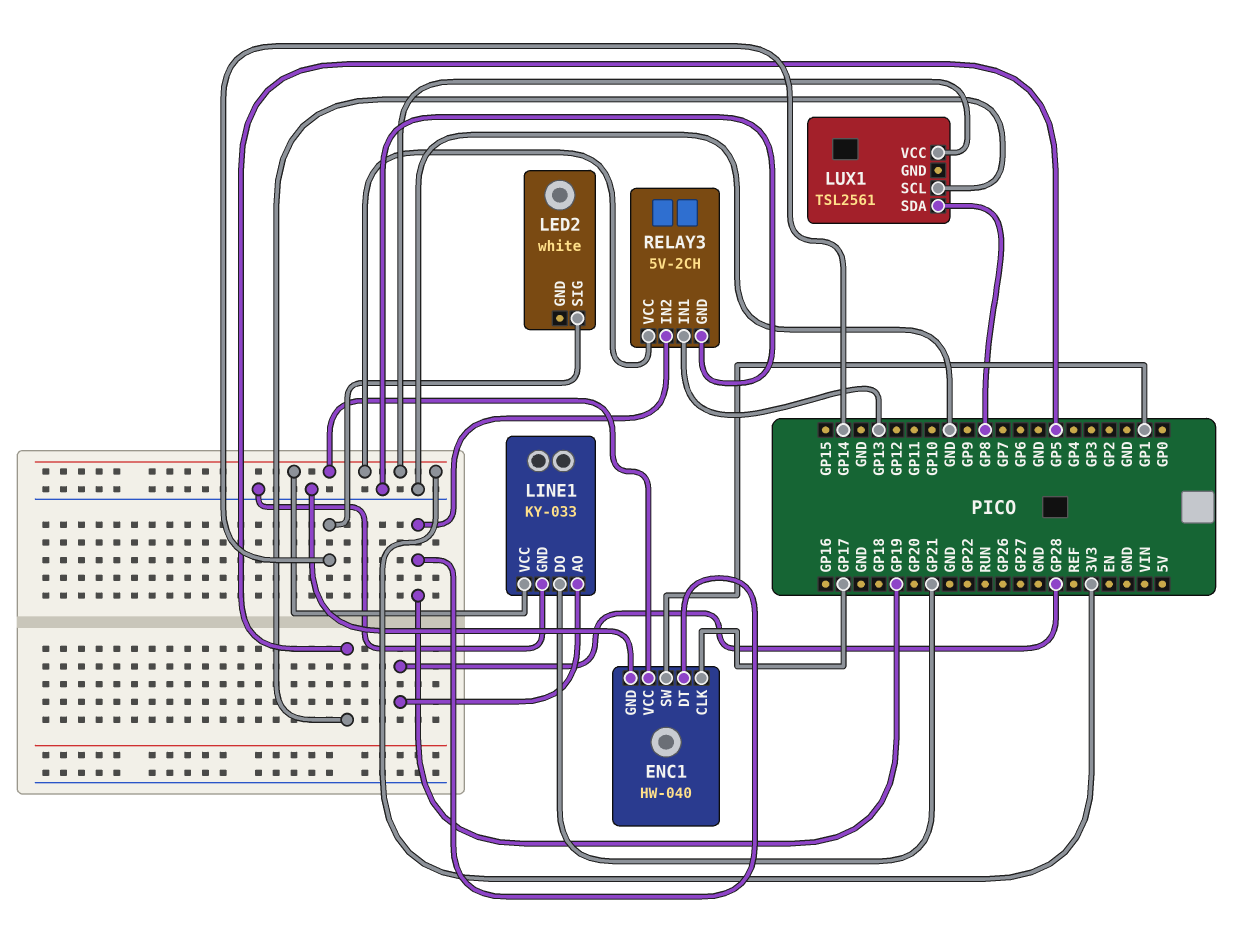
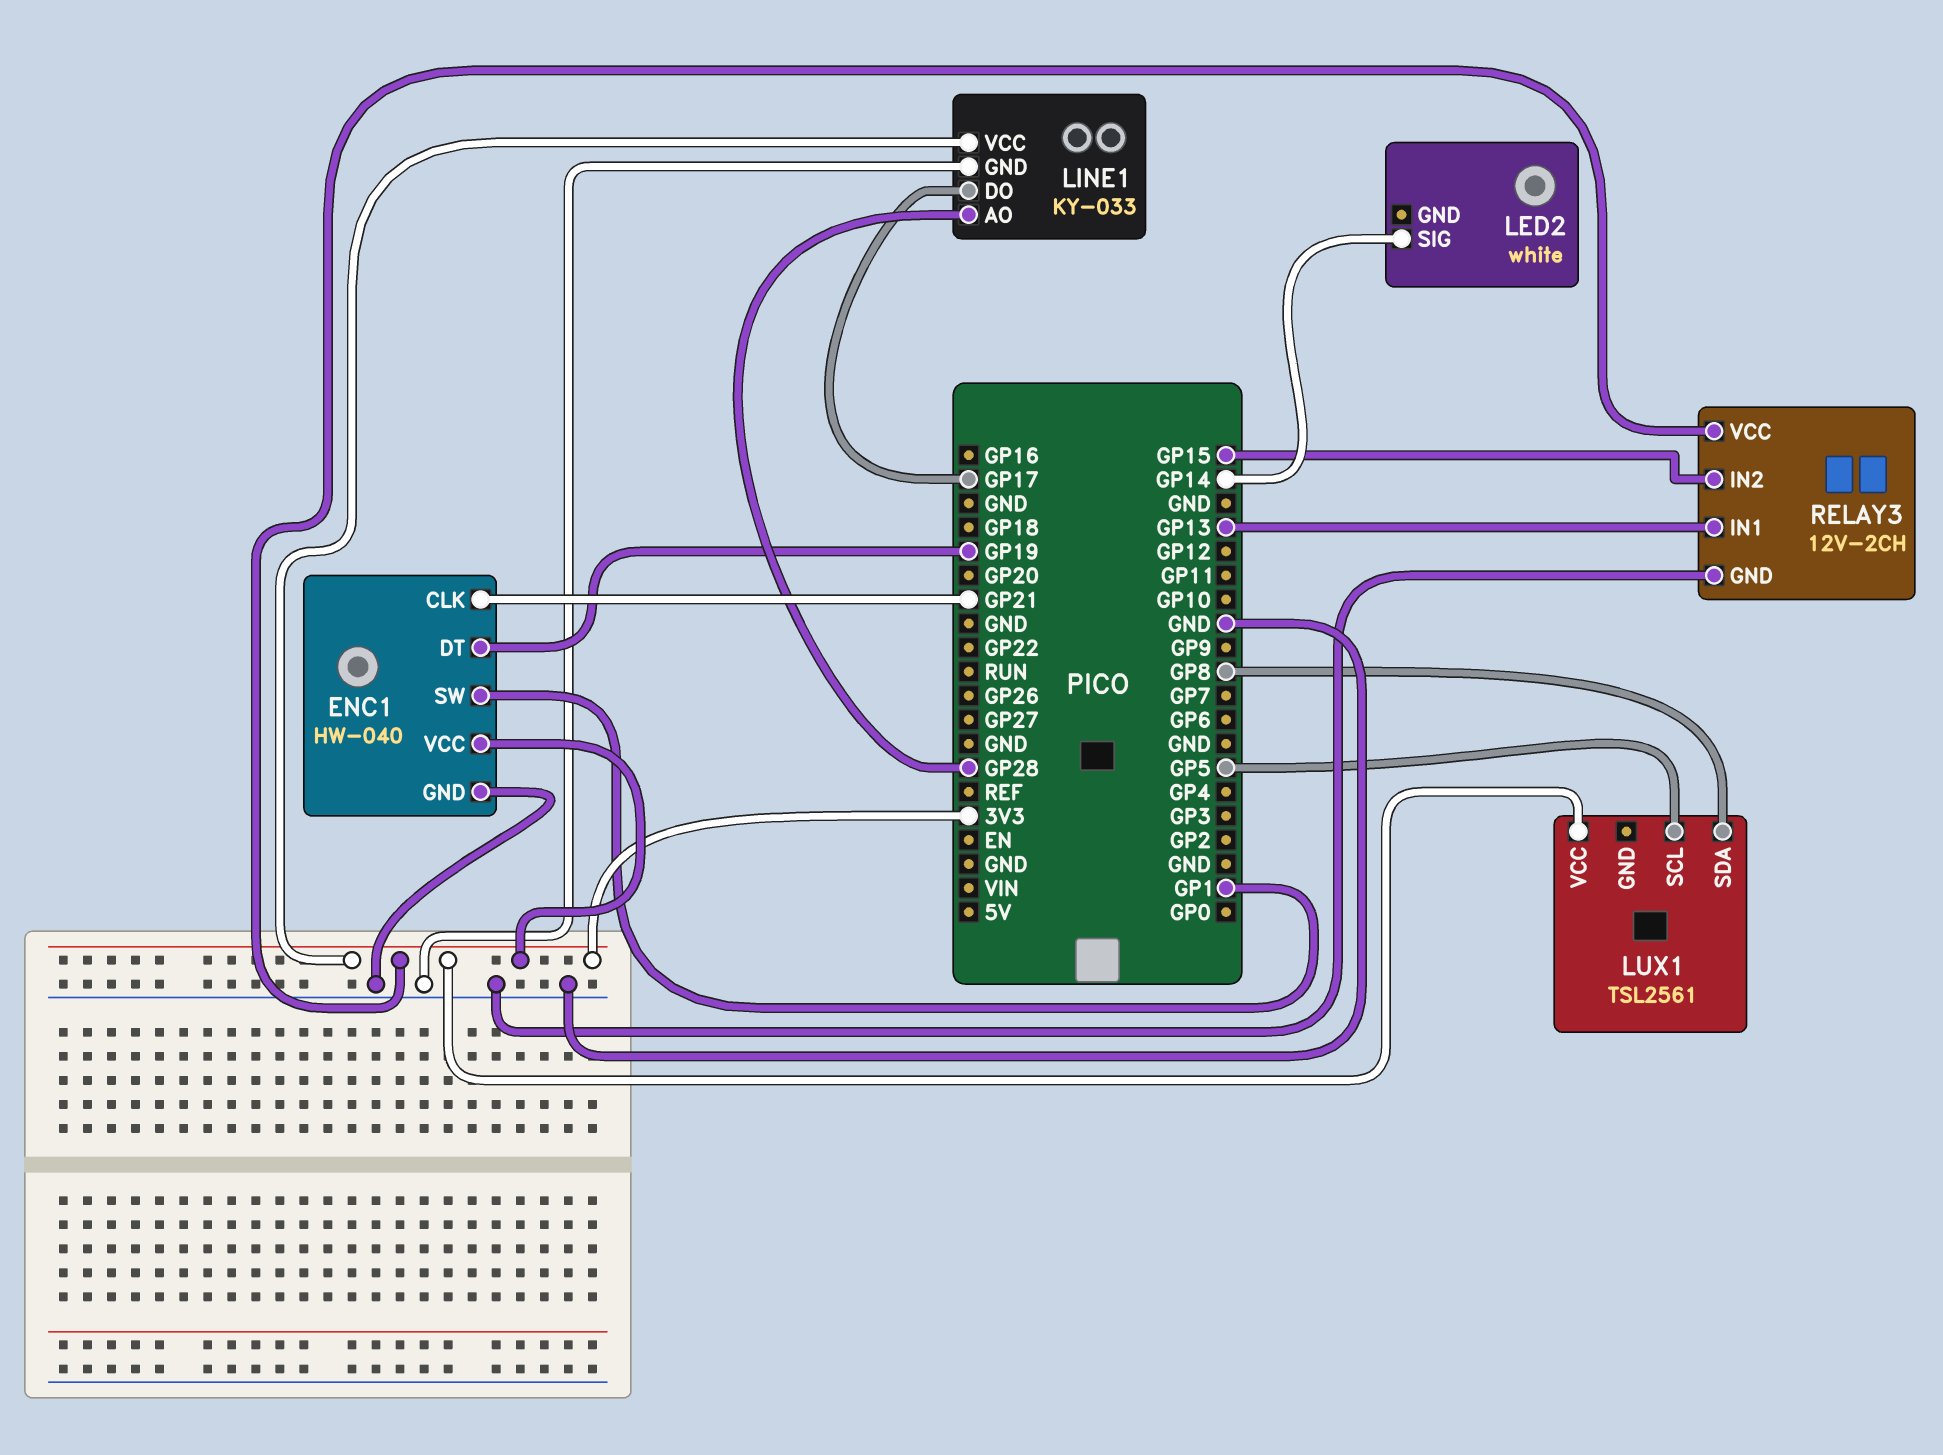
ENC1 pin CLK: GP17 -> GP21
LINE1 pin DO: GP21 -> GP17
RELAY3: 5V-2CH -> 12V-2CH
RELAY3 pin IN2: GP19 -> GP15

